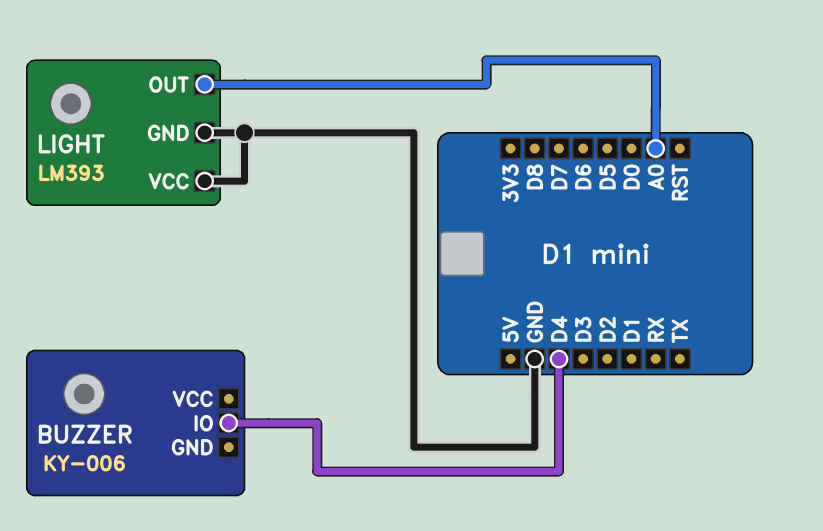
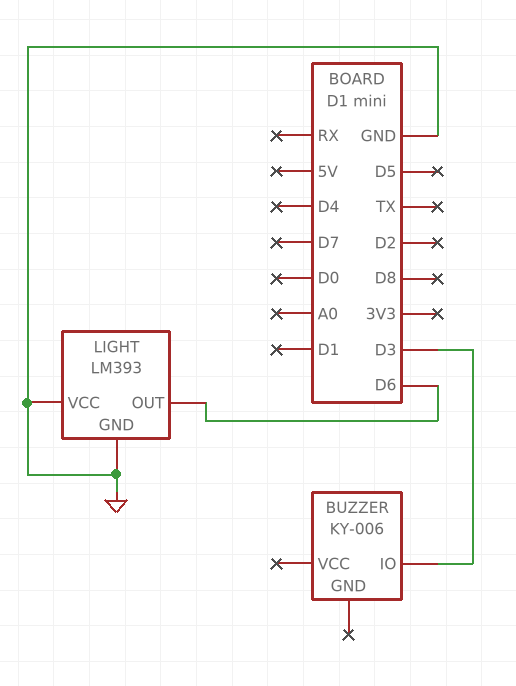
BUZZER pin IO: D4 -> D3
LIGHT pin OUT: A0 -> D6

